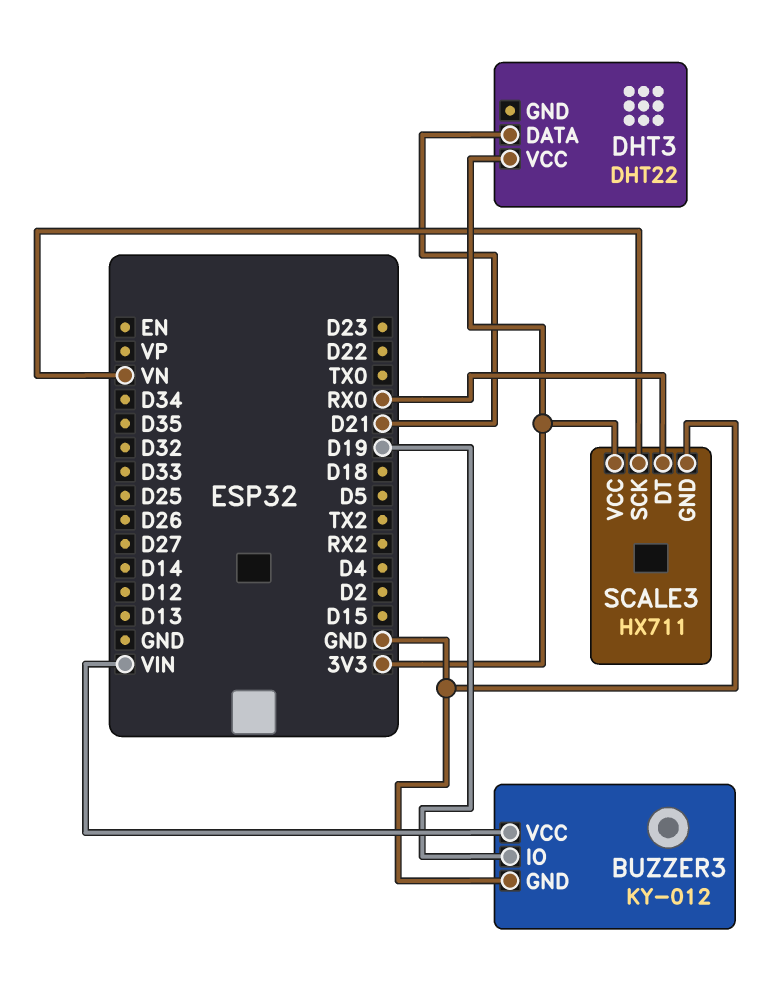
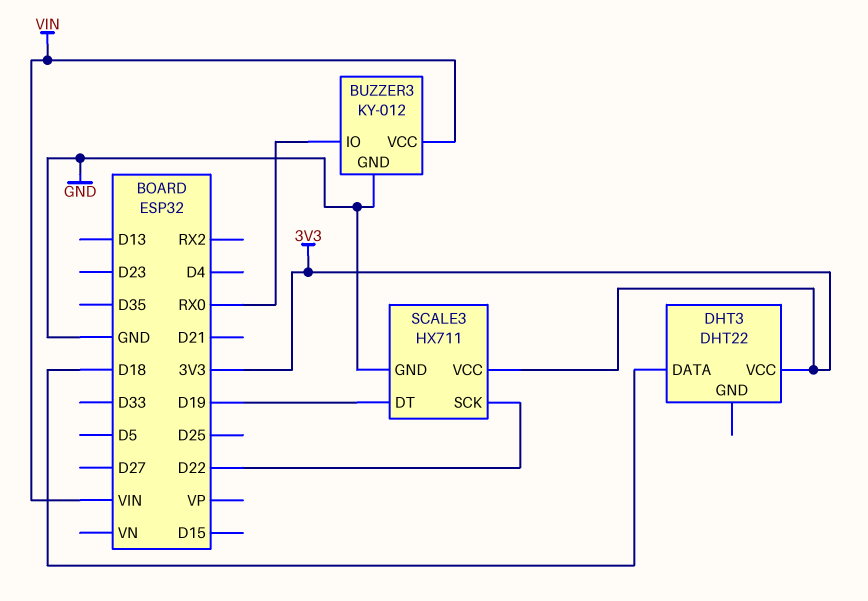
BUZZER3 pin IO: D19 -> RX0
DHT3 pin DATA: D21 -> D18
SCALE3 pin DT: RX0 -> D19
SCALE3 pin SCK: VN -> D22

